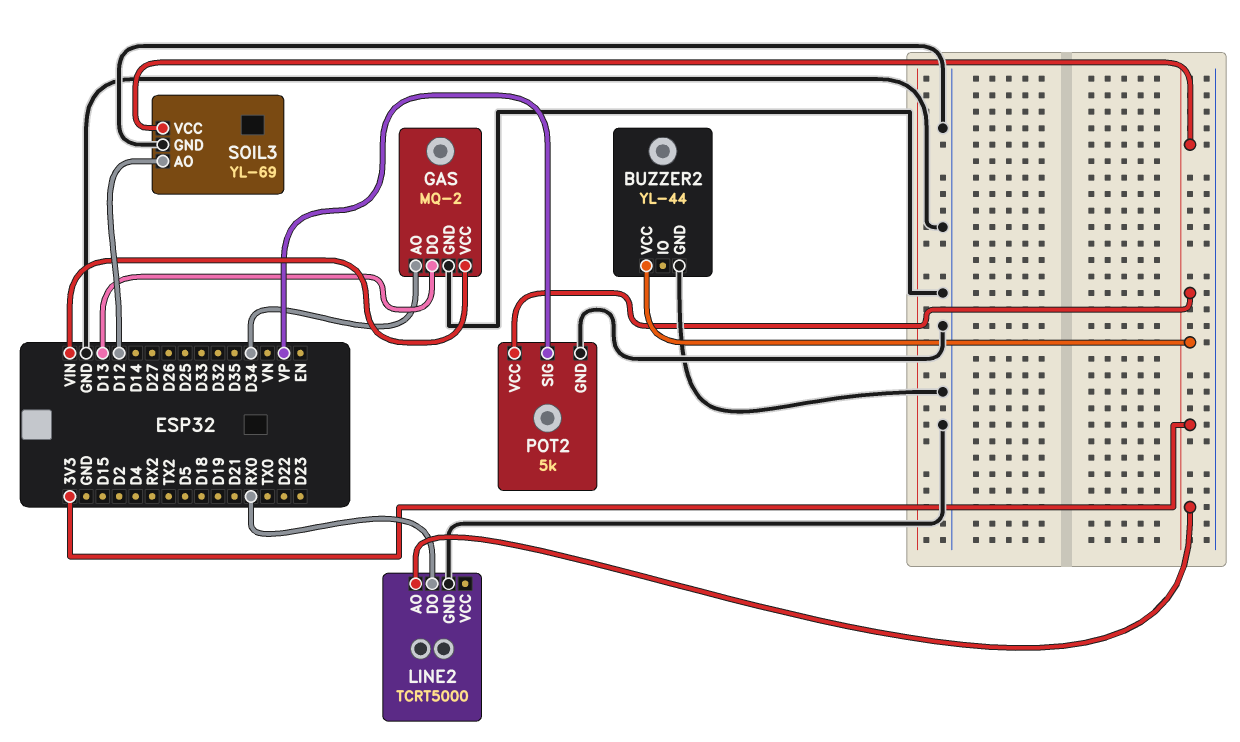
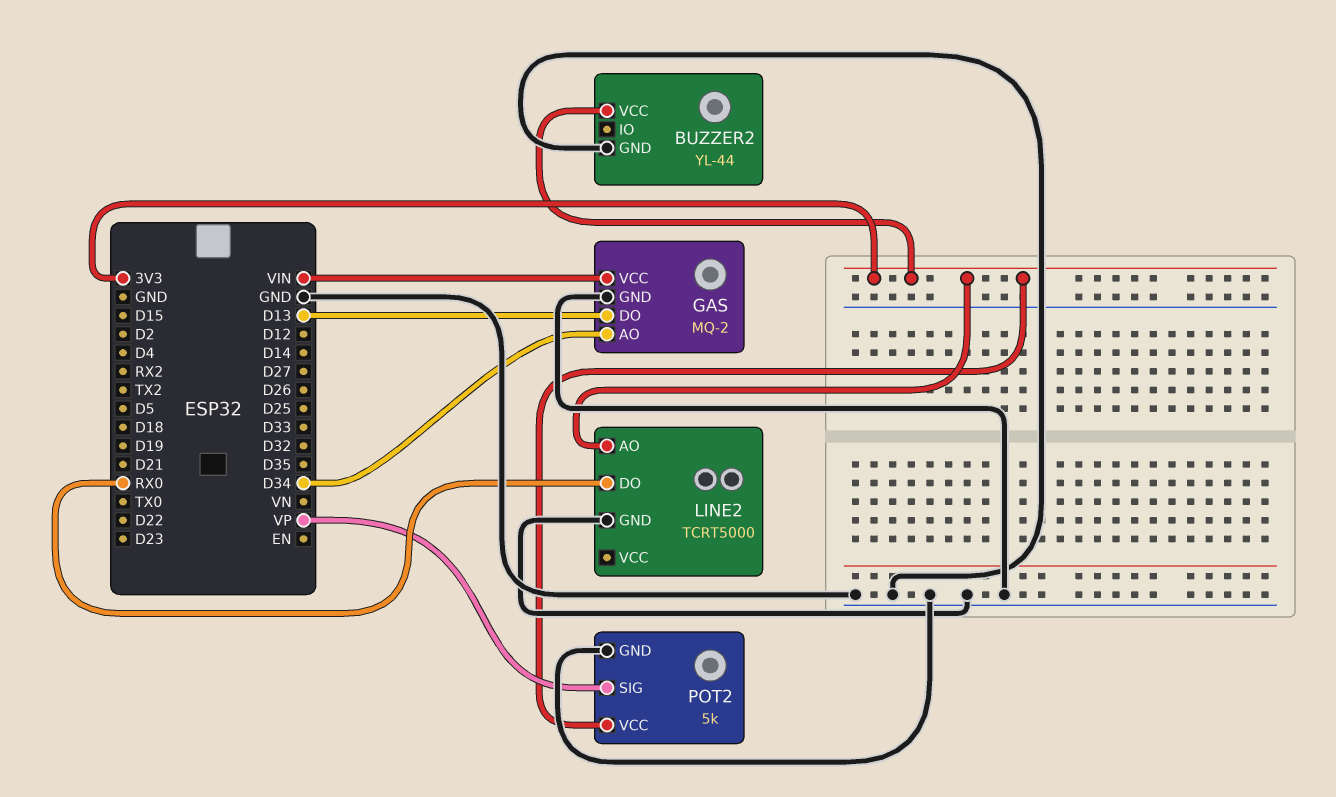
SOIL3: YL-69 -> none
SOIL3 pin AO: D12 -> none
SOIL3 pin GND: GND -> none
SOIL3 pin VCC: 3V3 -> none

